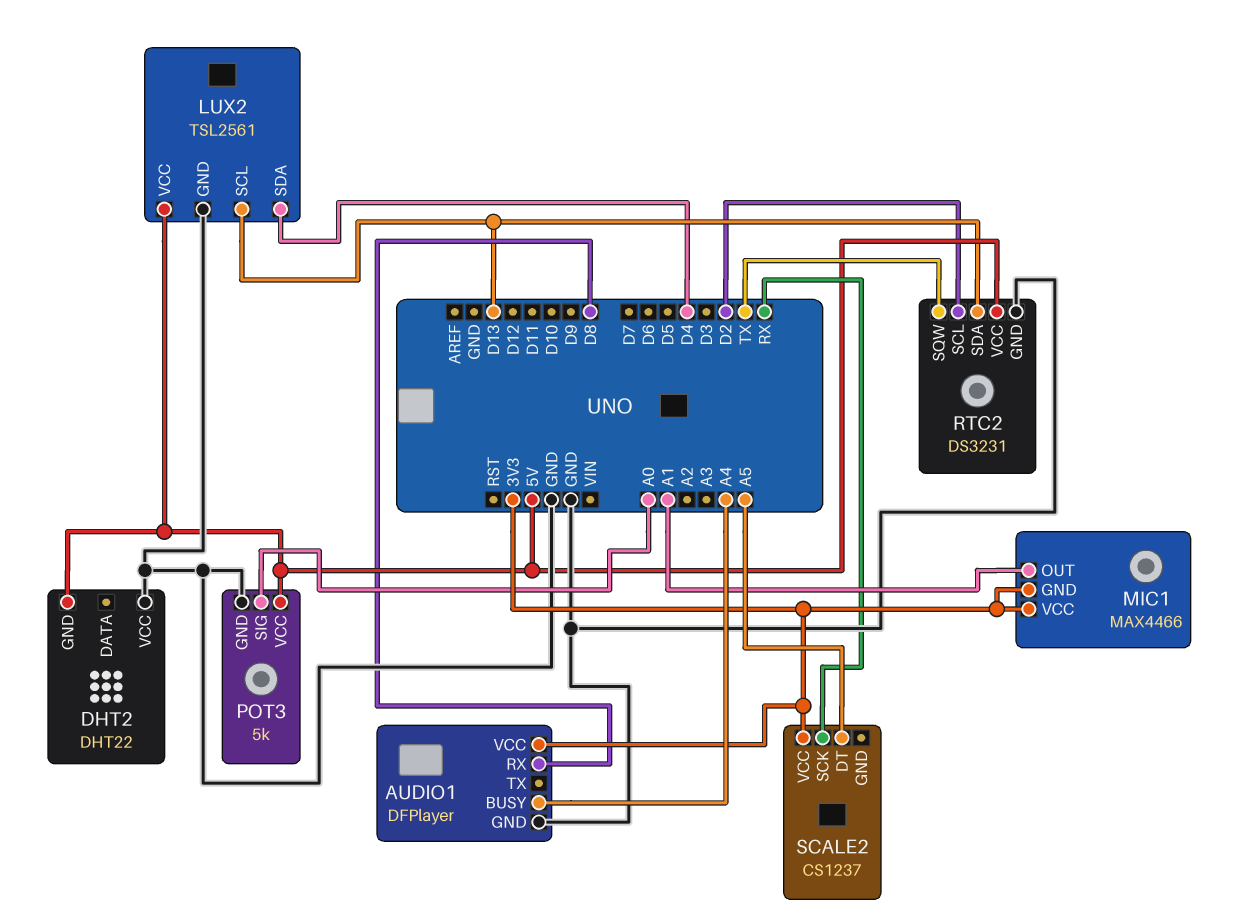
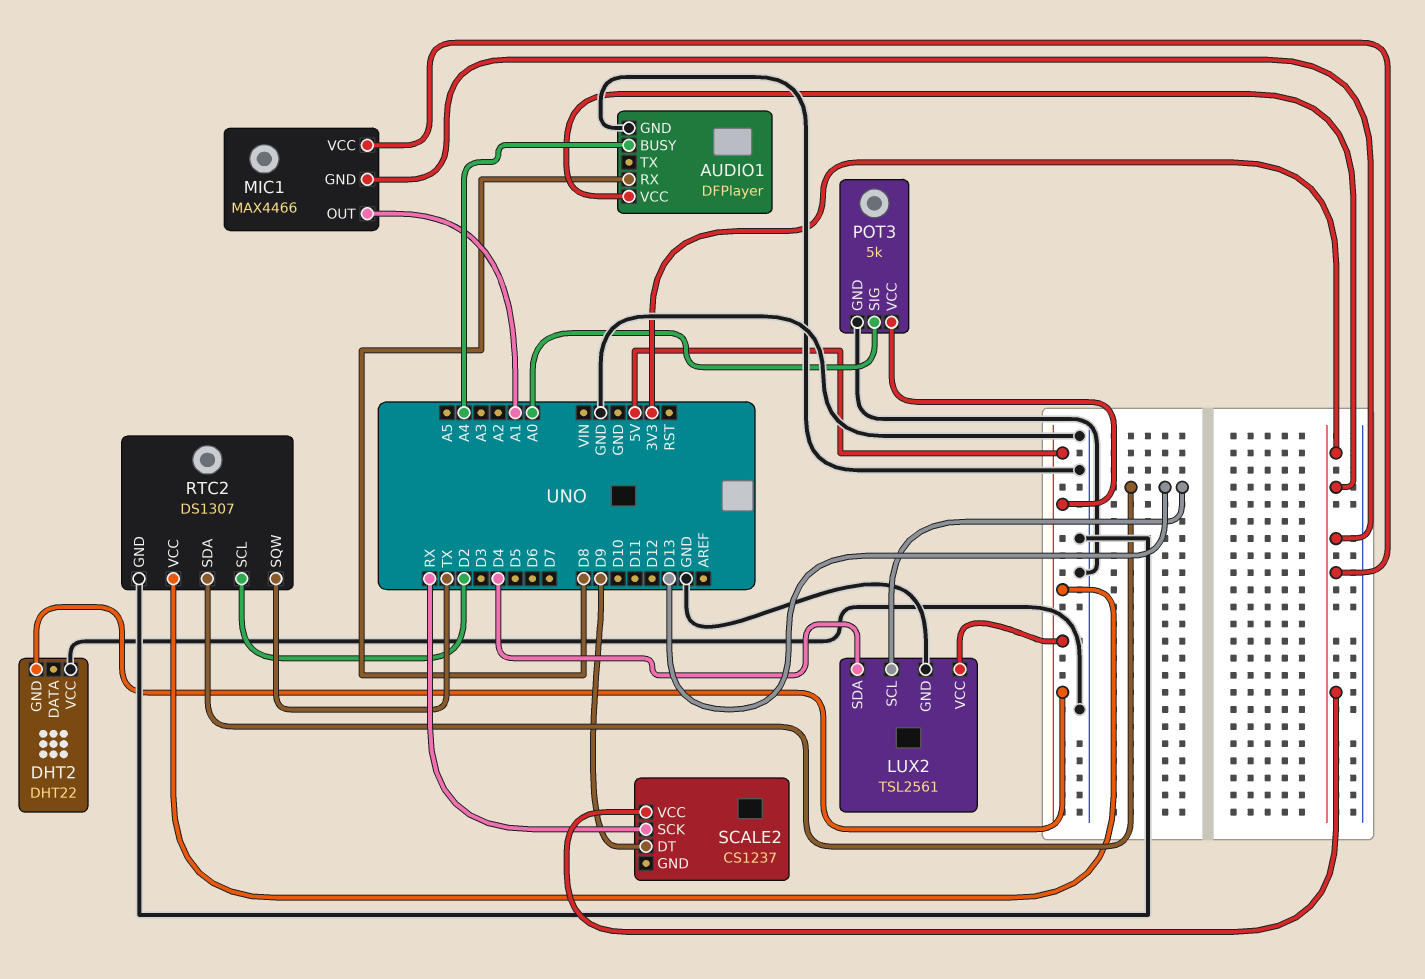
RTC2: DS3231 -> DS1307
SCALE2 pin DT: A5 -> D9

